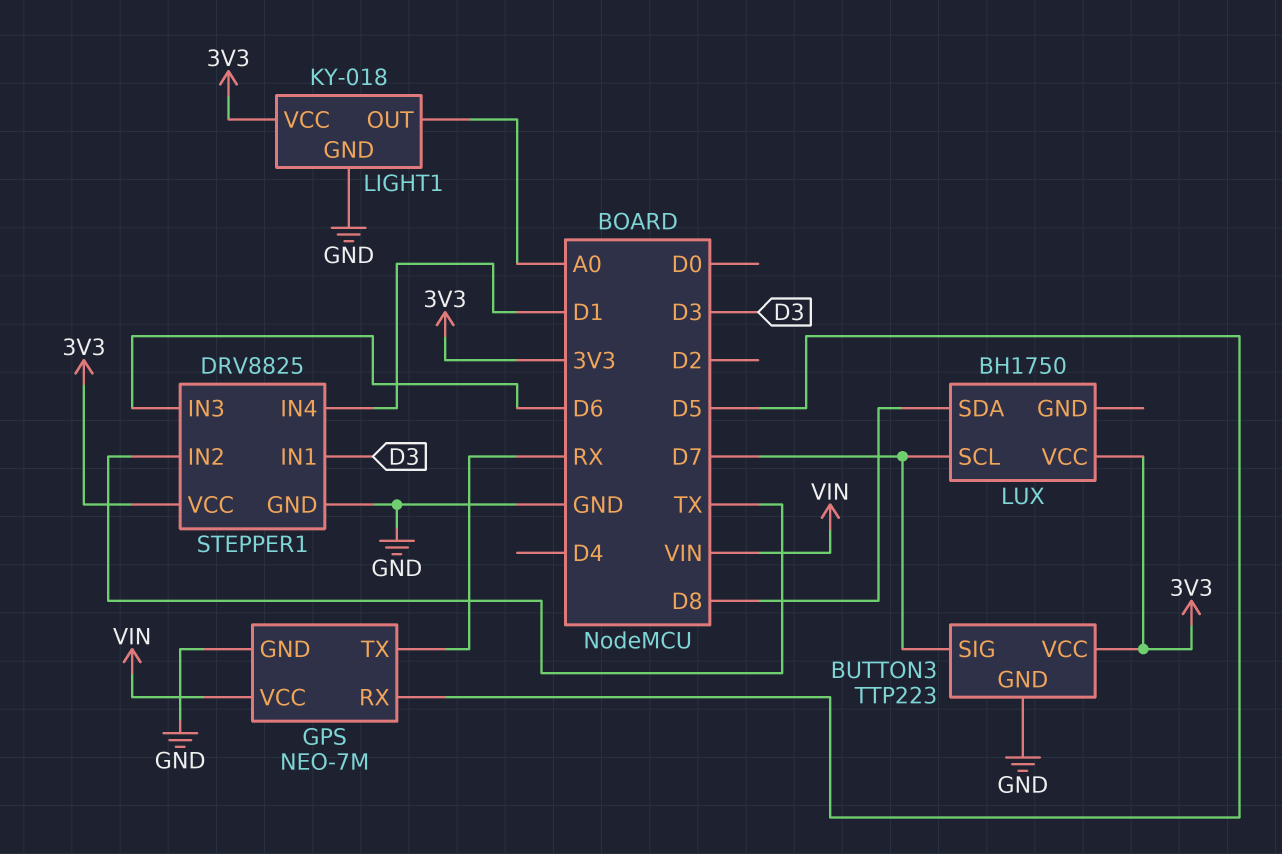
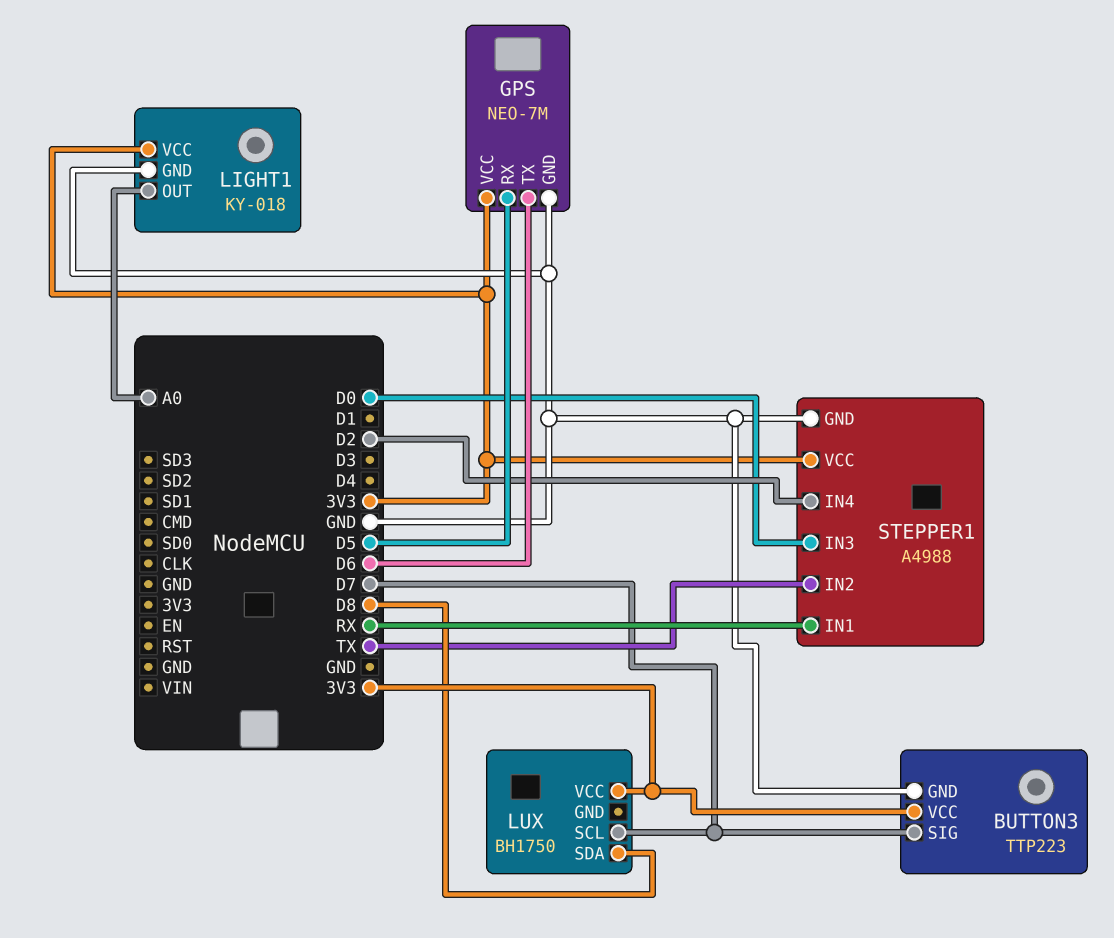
GPS pin TX: RX -> D6
GPS pin VCC: VIN -> 3V3
STEPPER1: DRV8825 -> A4988
STEPPER1 pin IN1: D3 -> RX
STEPPER1 pin IN3: D6 -> D0
STEPPER1 pin IN4: D1 -> D2

